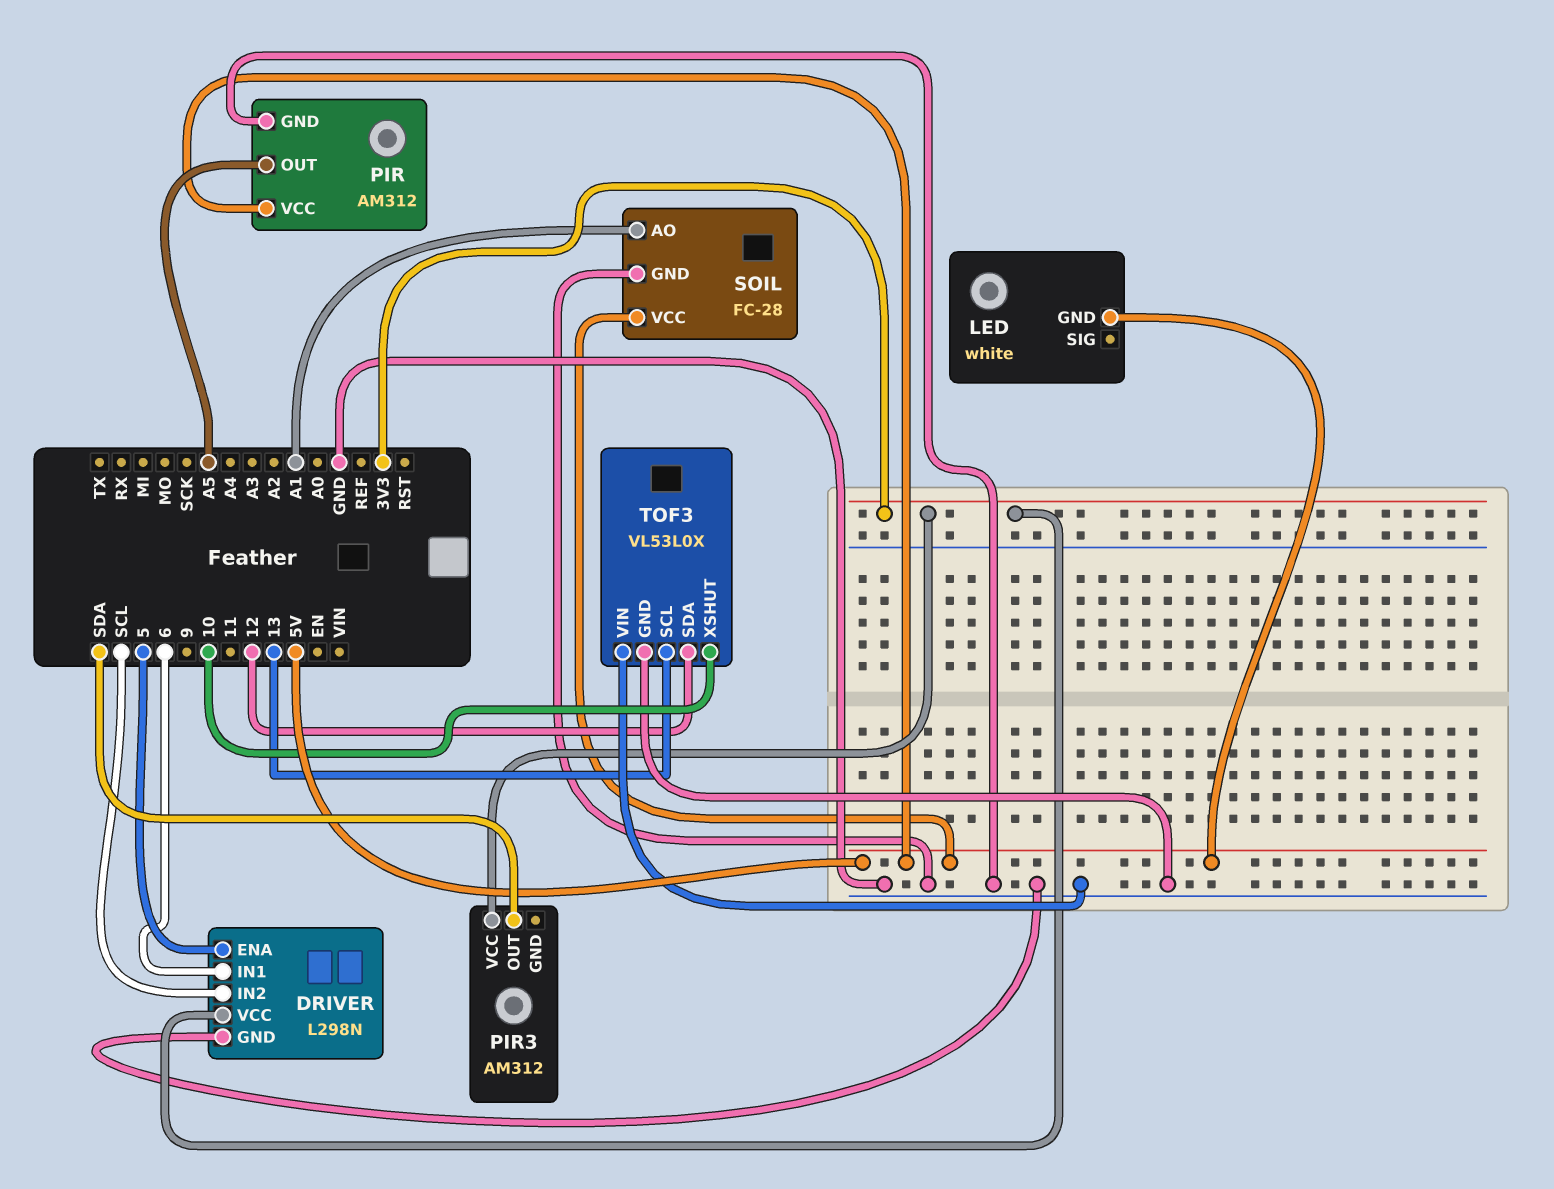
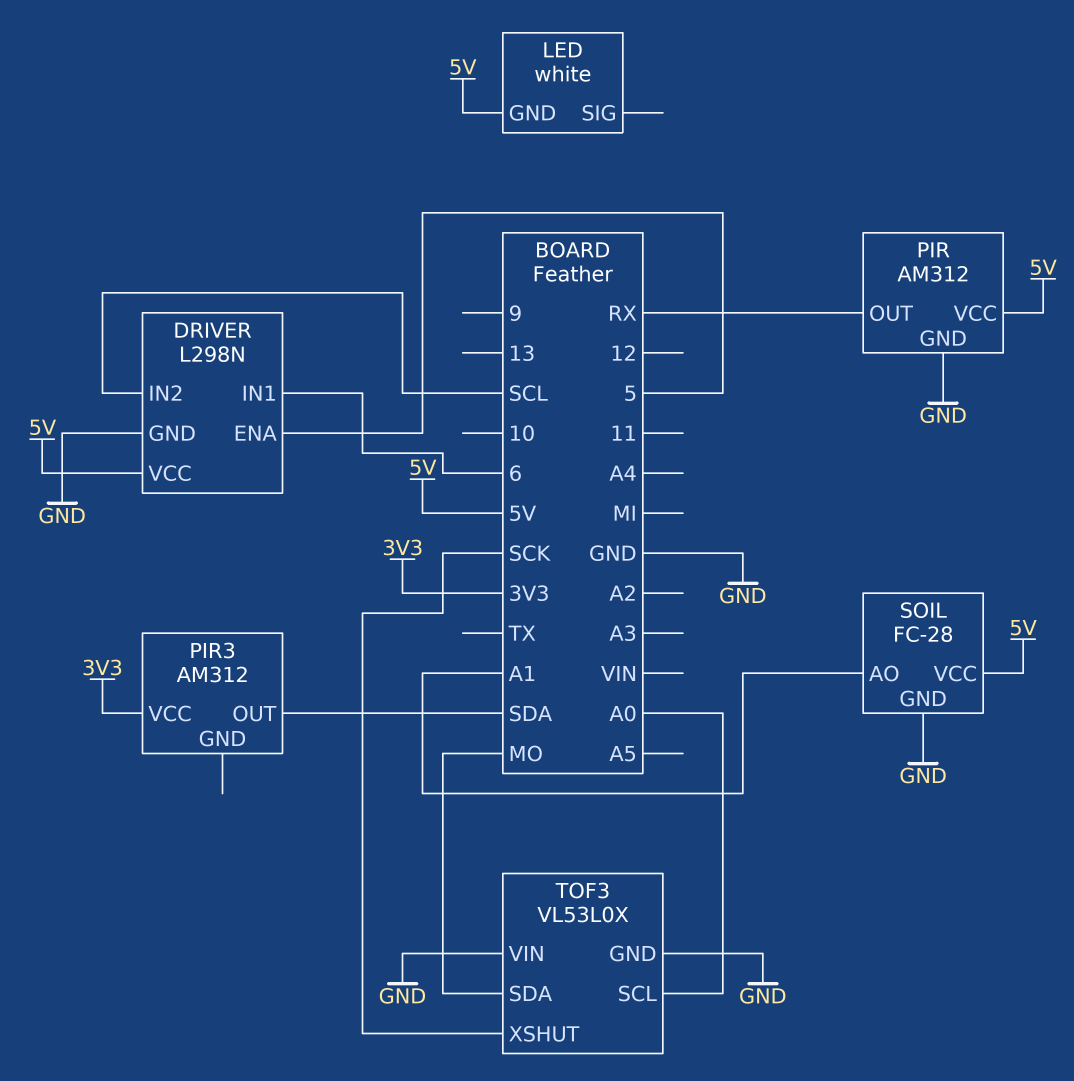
DRIVER pin VCC: 3V3 -> 5V
PIR pin OUT: A5 -> RX
TOF3 pin SCL: 13 -> A0
TOF3 pin SDA: 12 -> MO
TOF3 pin XSHUT: 10 -> SCK

